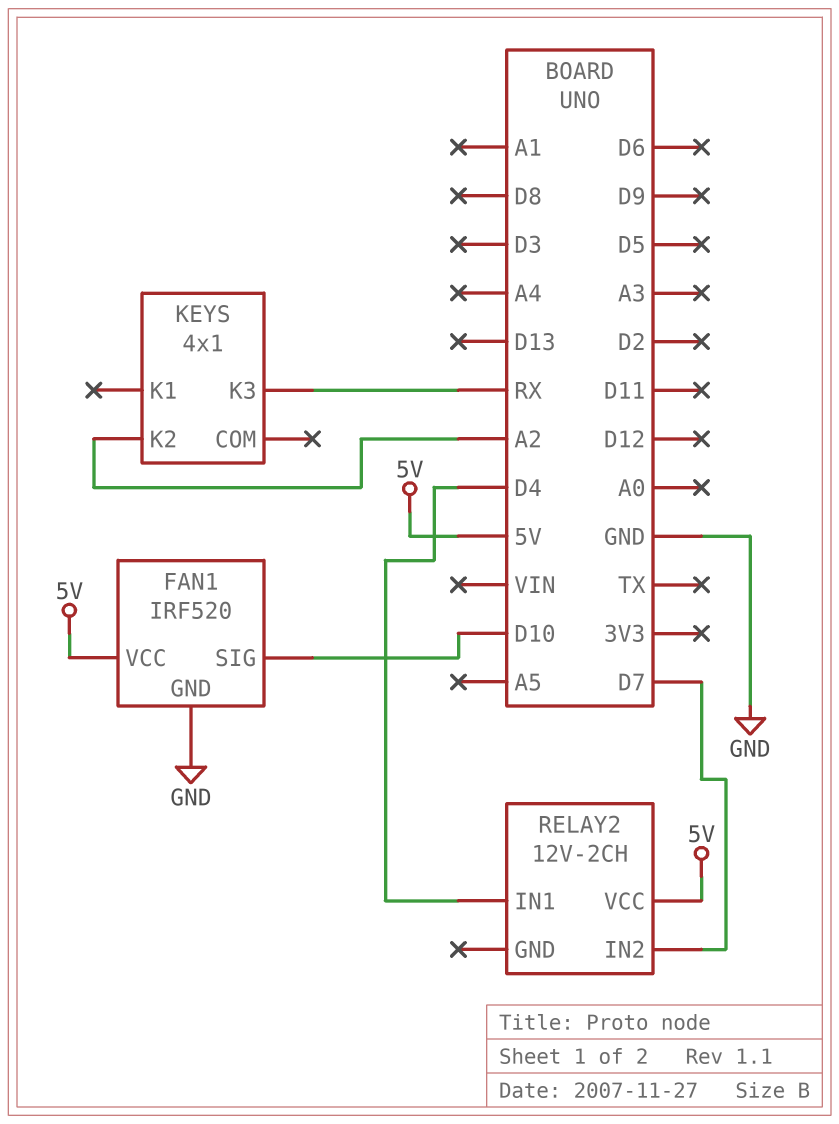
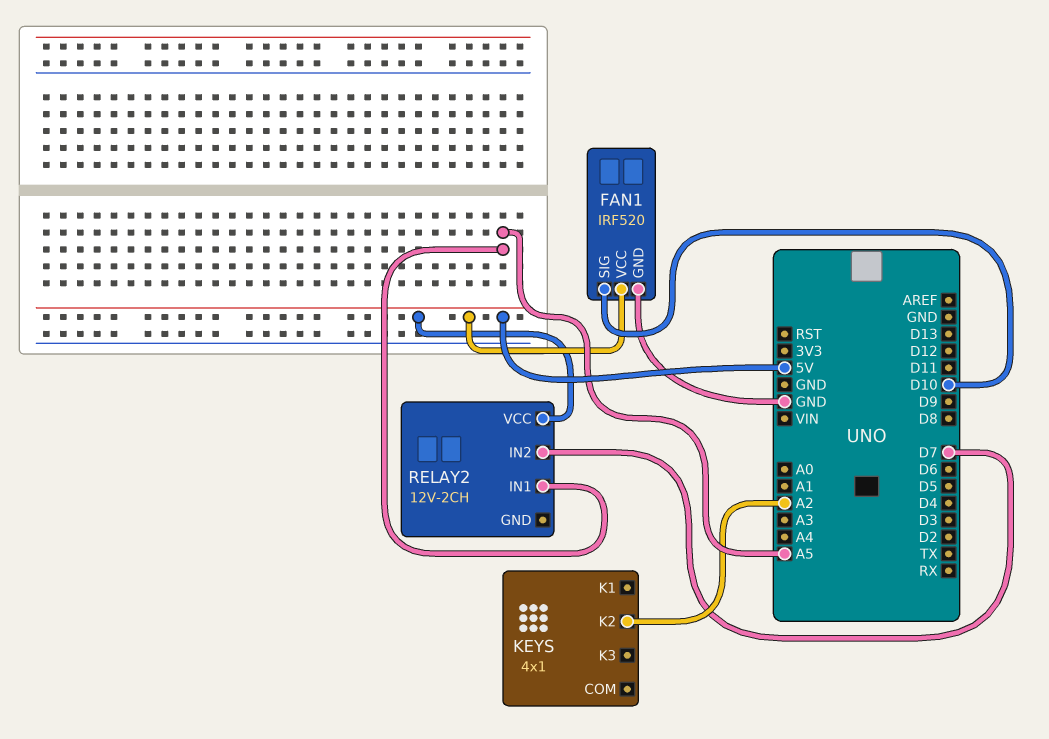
KEYS pin K3: RX -> none
RELAY2 pin IN1: D4 -> A5

